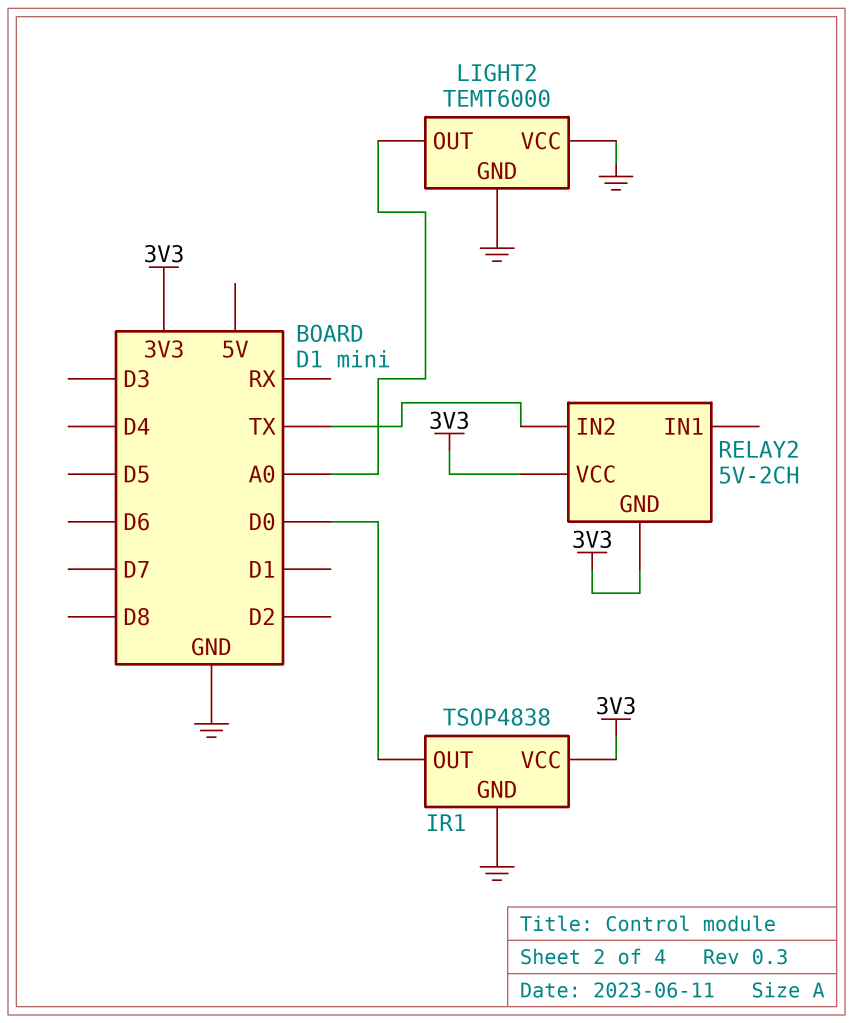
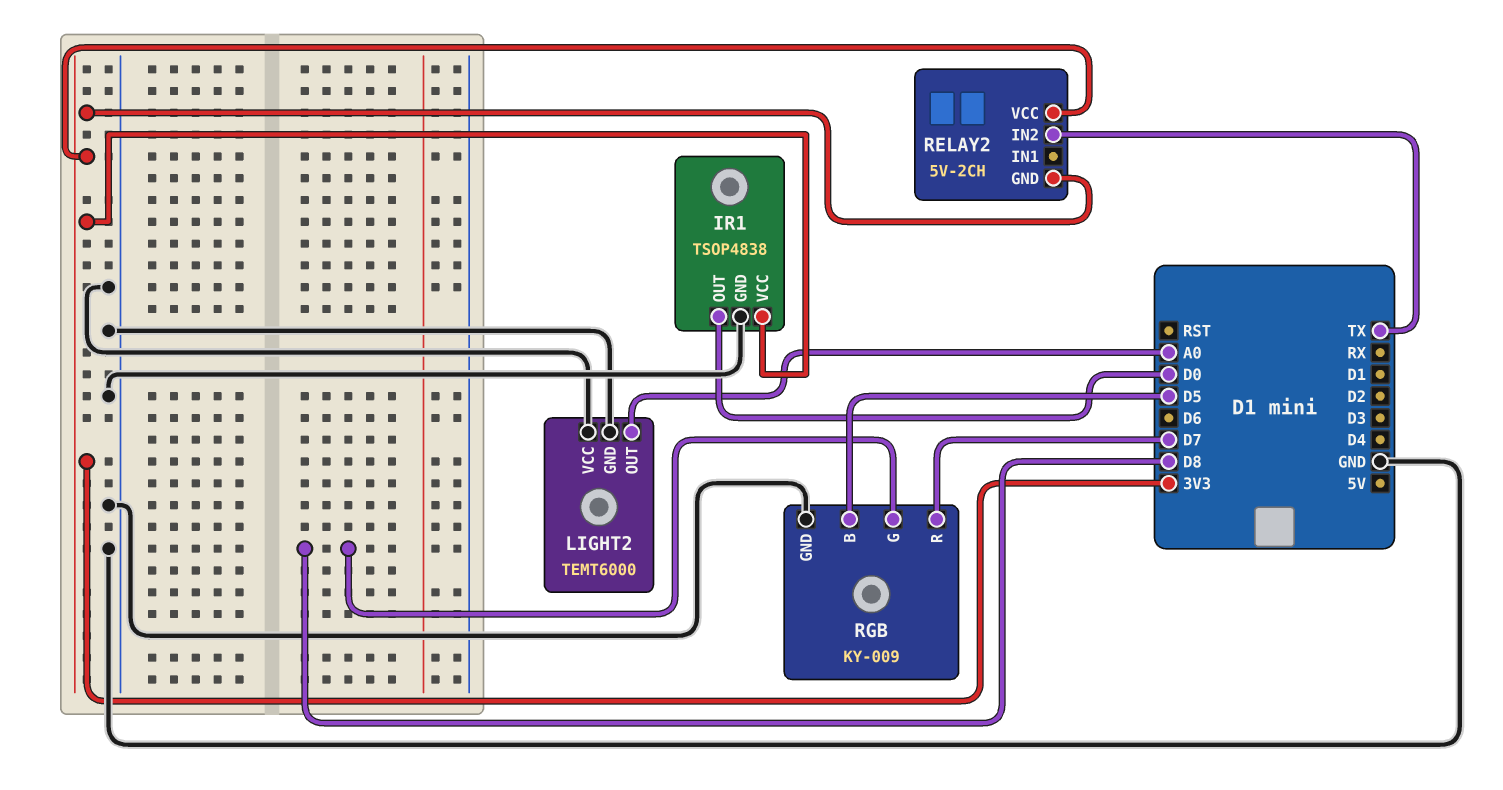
RGB: none -> KY-009
RGB pin B: none -> D5
RGB pin G: none -> D8
RGB pin GND: none -> GND
RGB pin R: none -> D7

